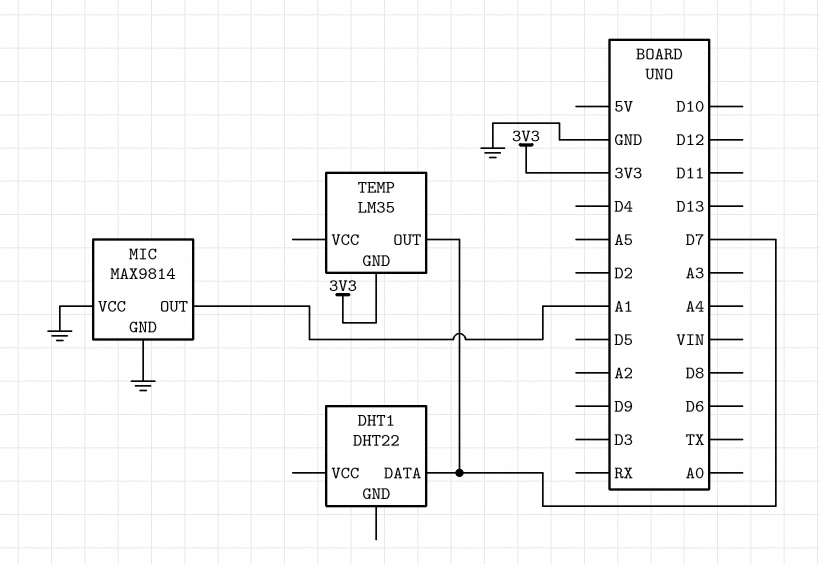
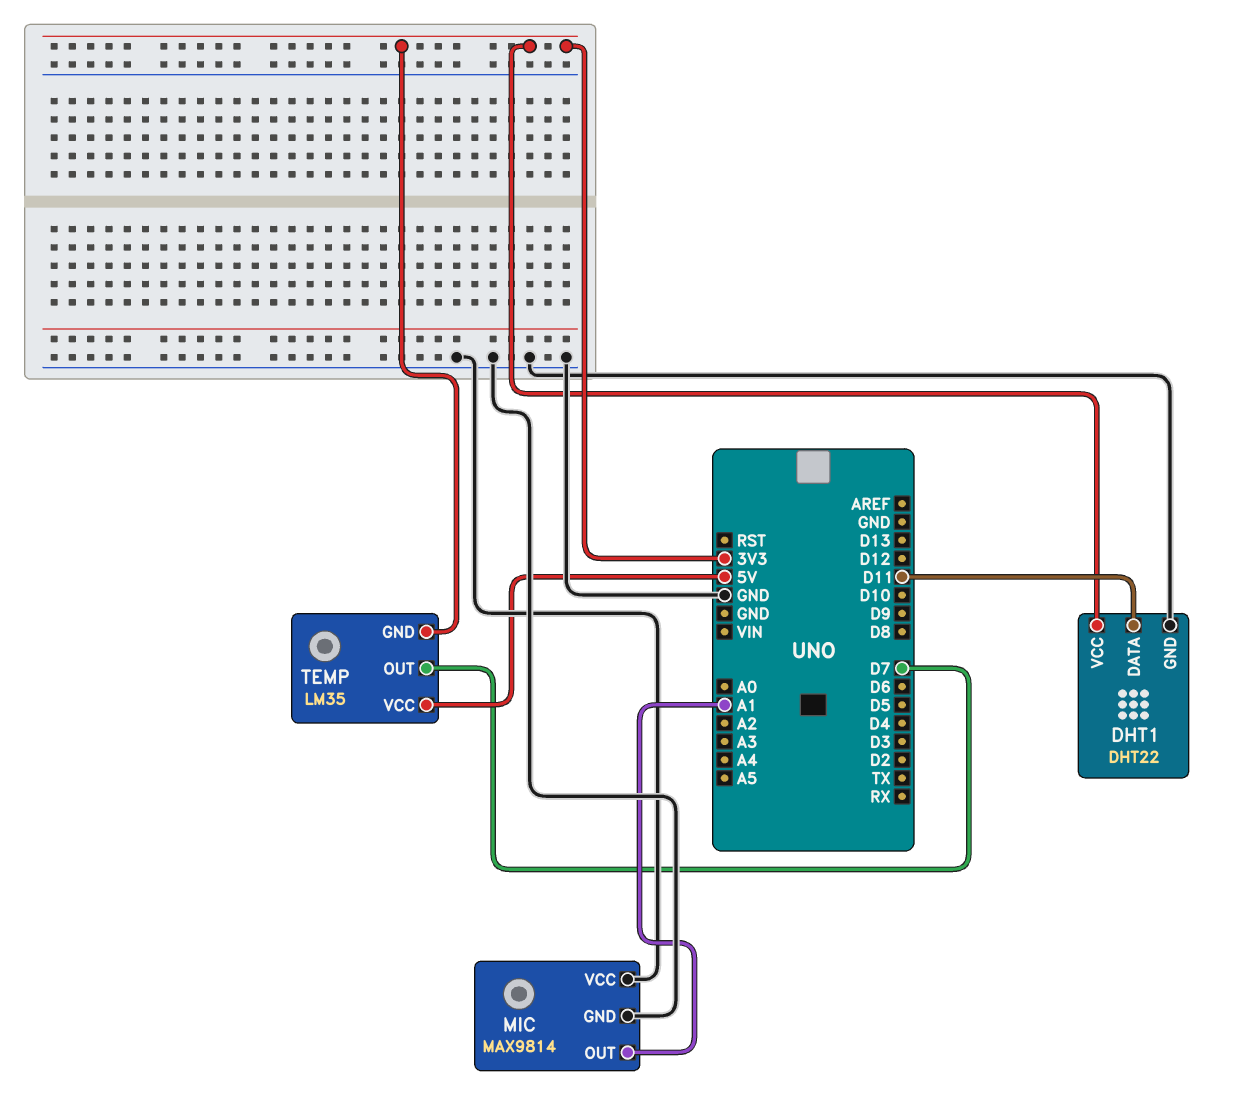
DHT1 pin DATA: D7 -> D11
DHT1 pin GND: none -> GND
DHT1 pin VCC: none -> 3V3
TEMP pin VCC: none -> 5V

